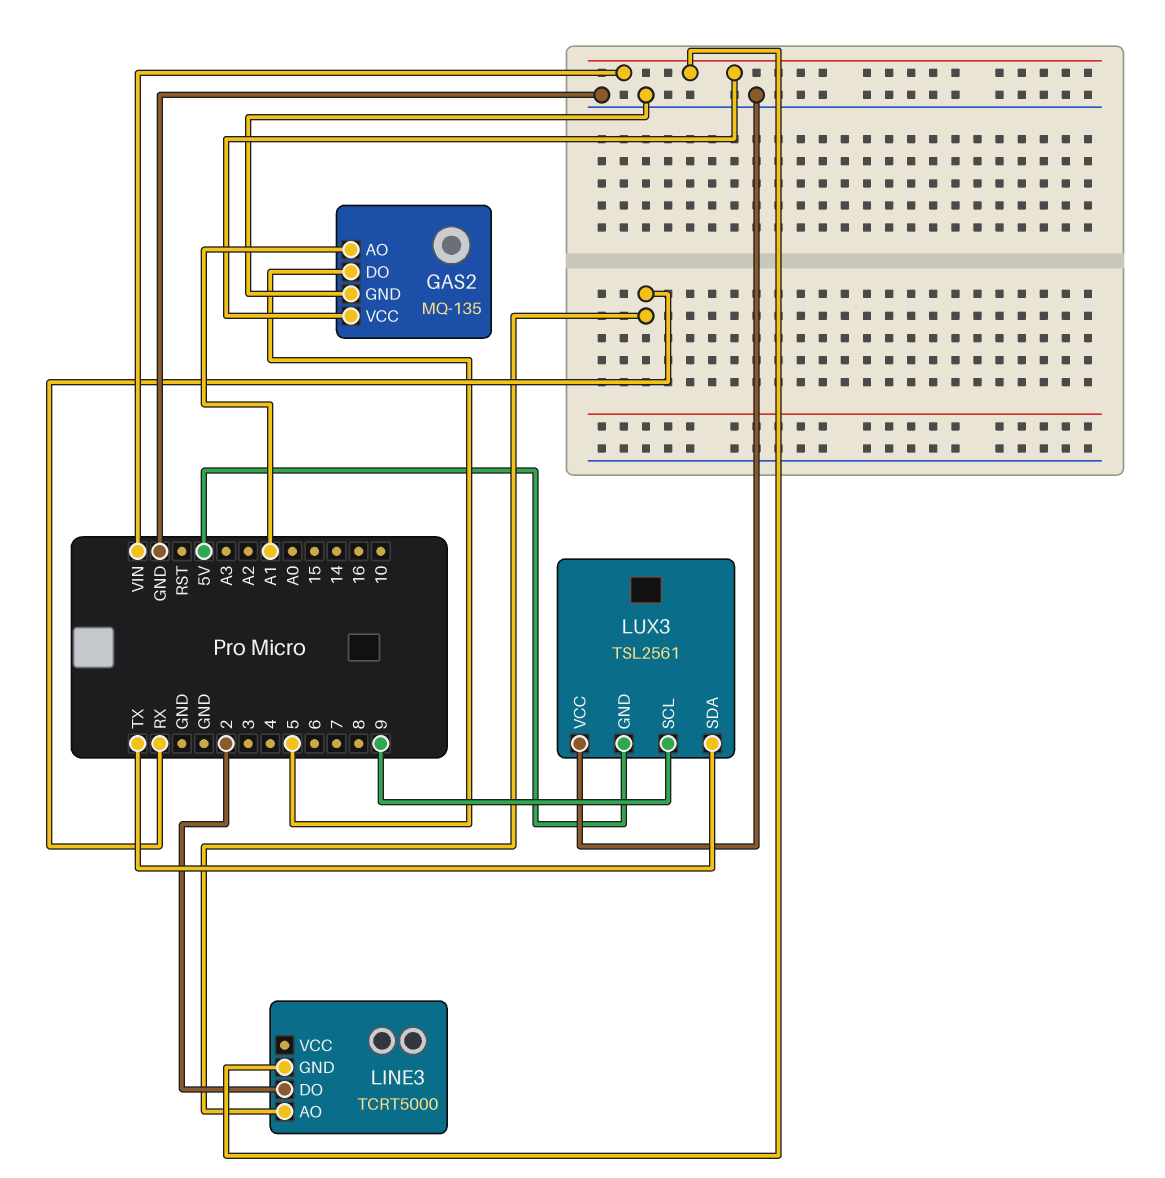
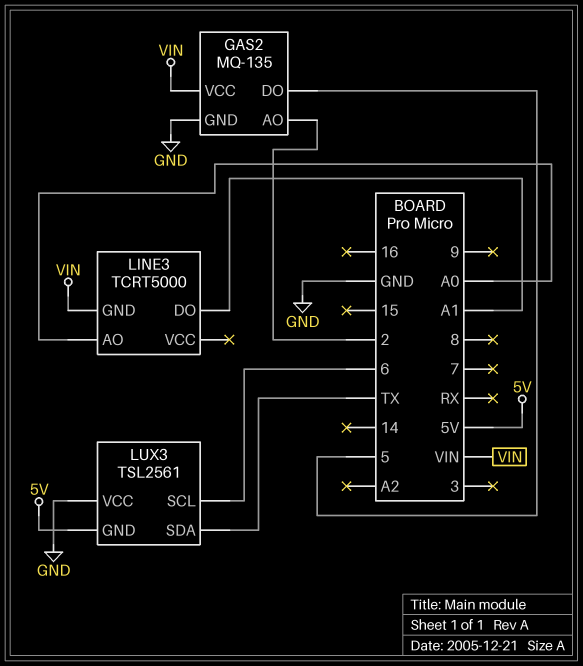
GAS2 pin AO: A1 -> 2
LINE3 pin AO: RX -> A0
LINE3 pin DO: 2 -> A1
LUX3 pin SCL: 9 -> 6

